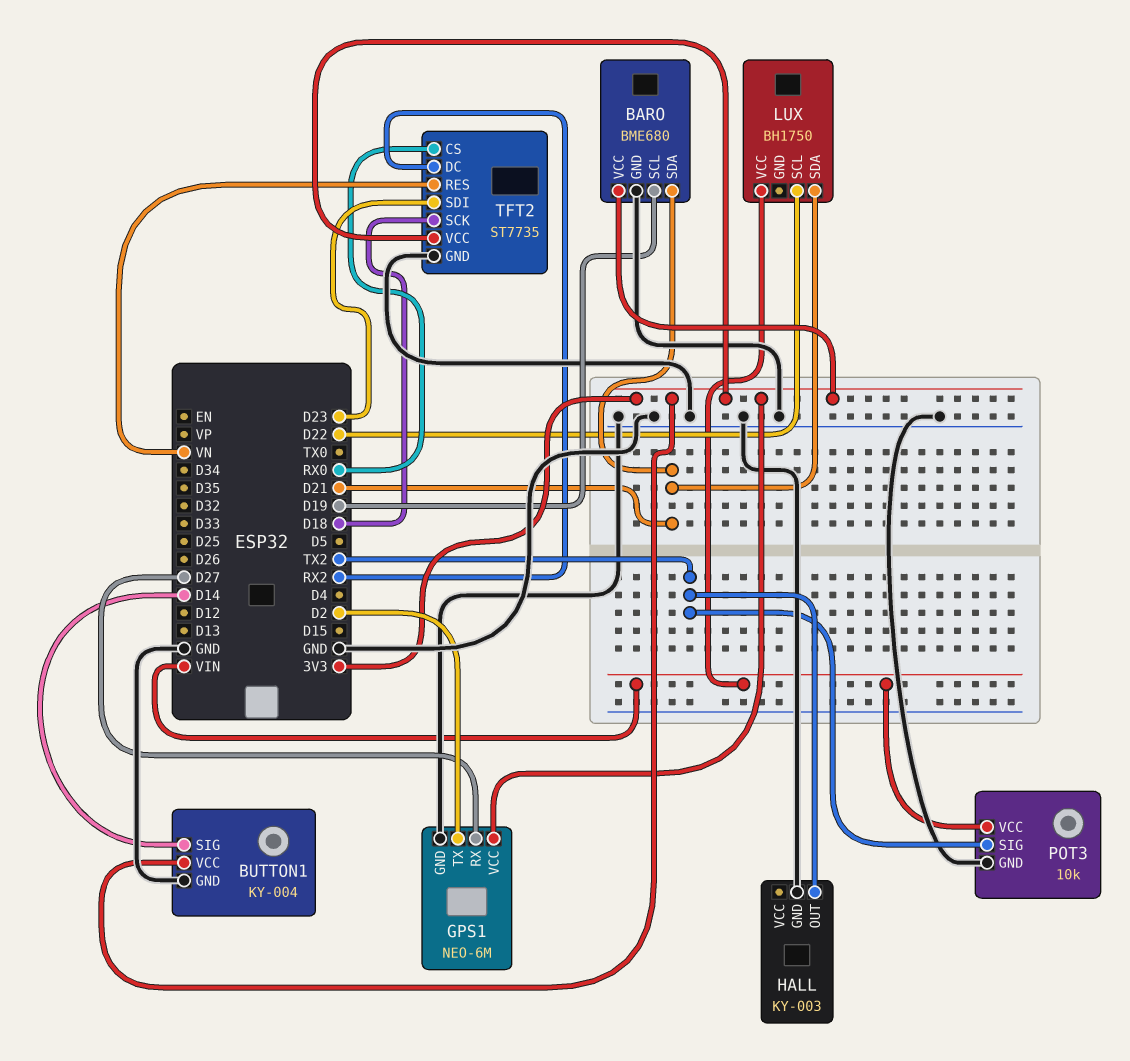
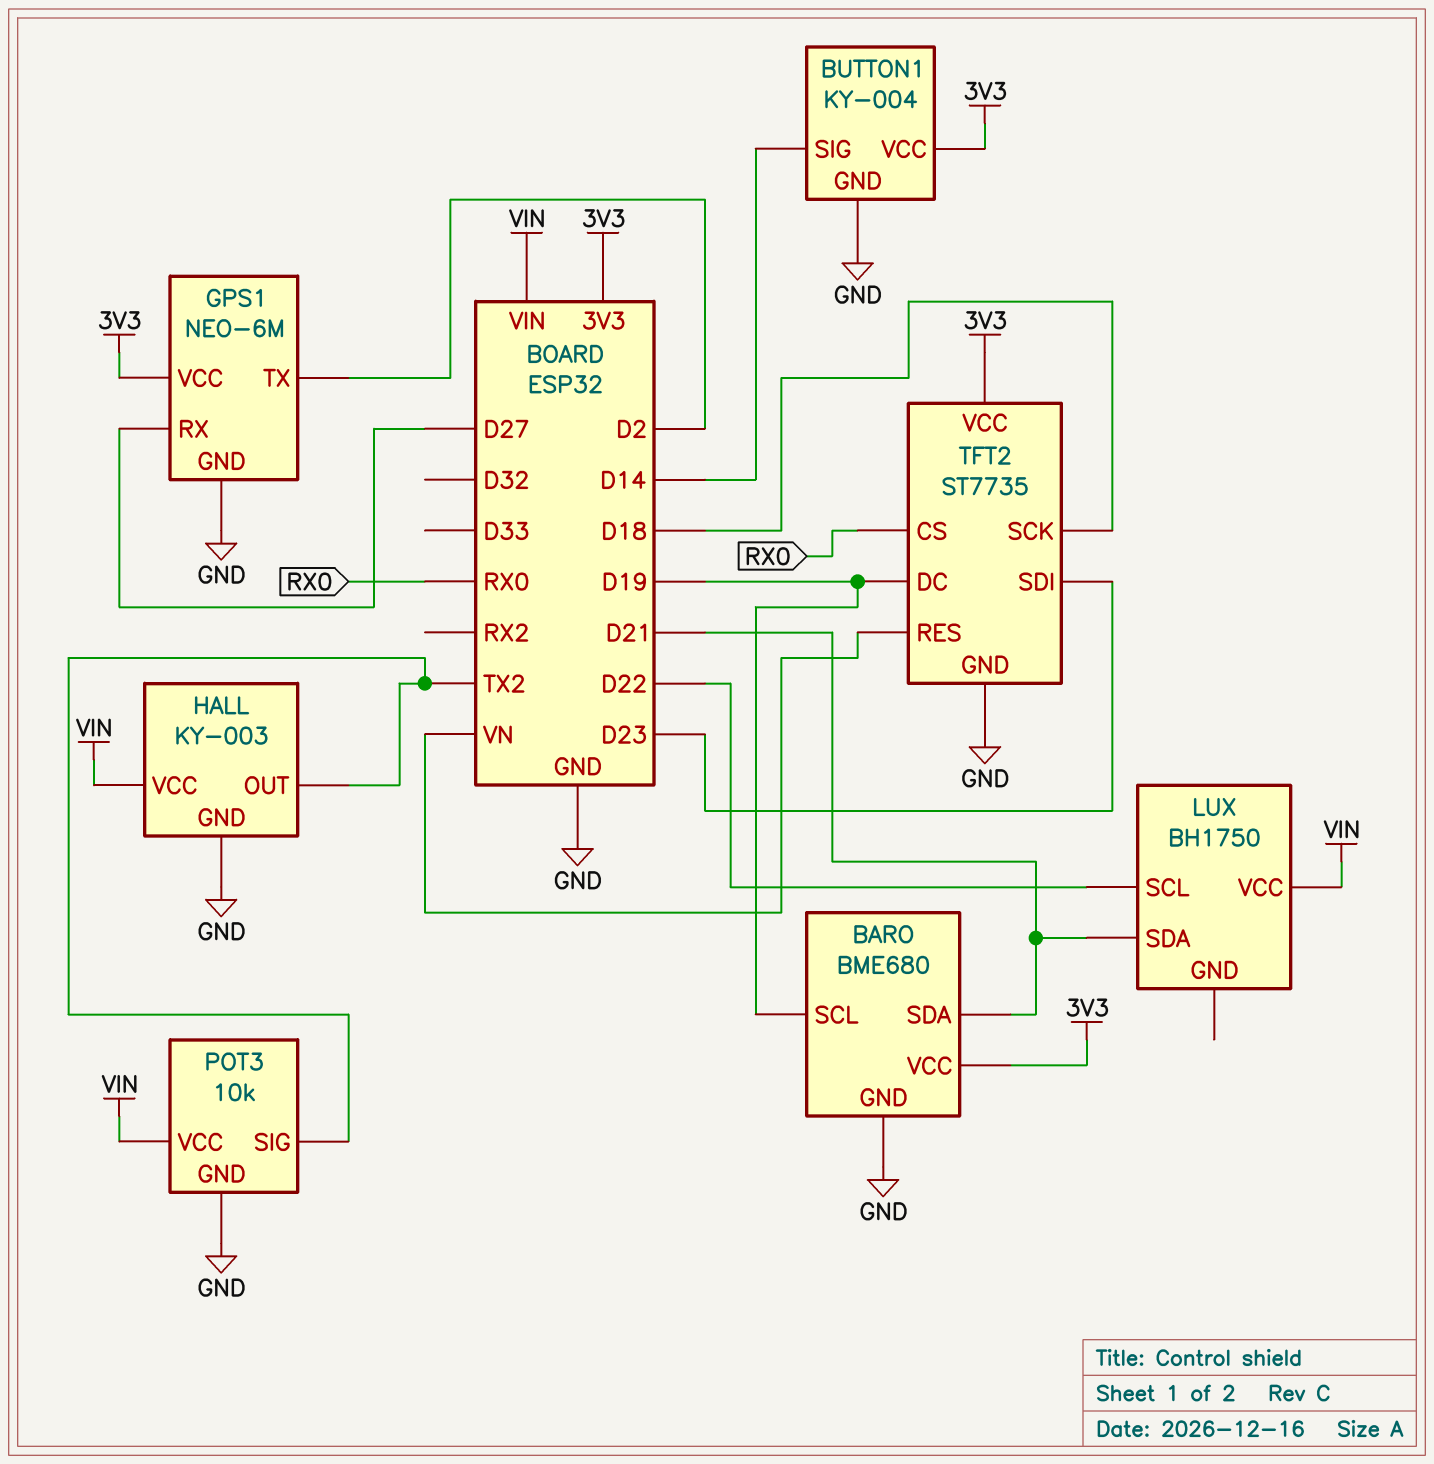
HALL pin VCC: none -> VIN
TFT2 pin DC: RX2 -> D19

